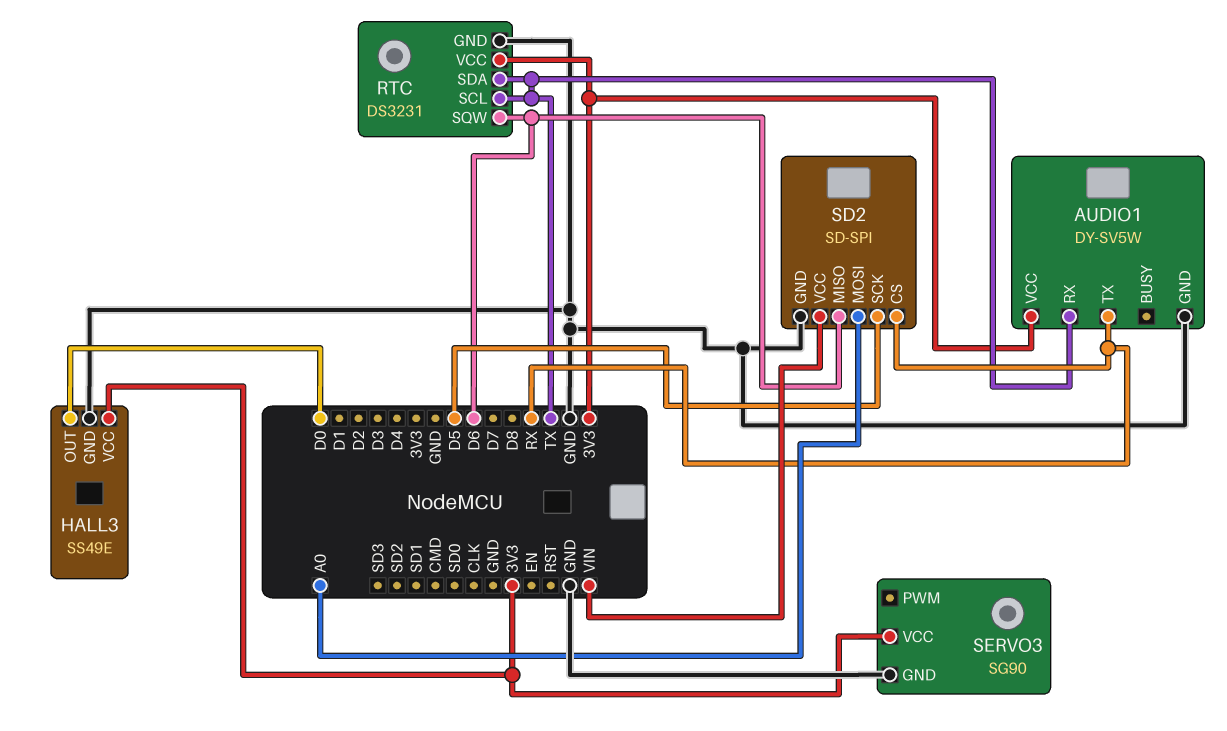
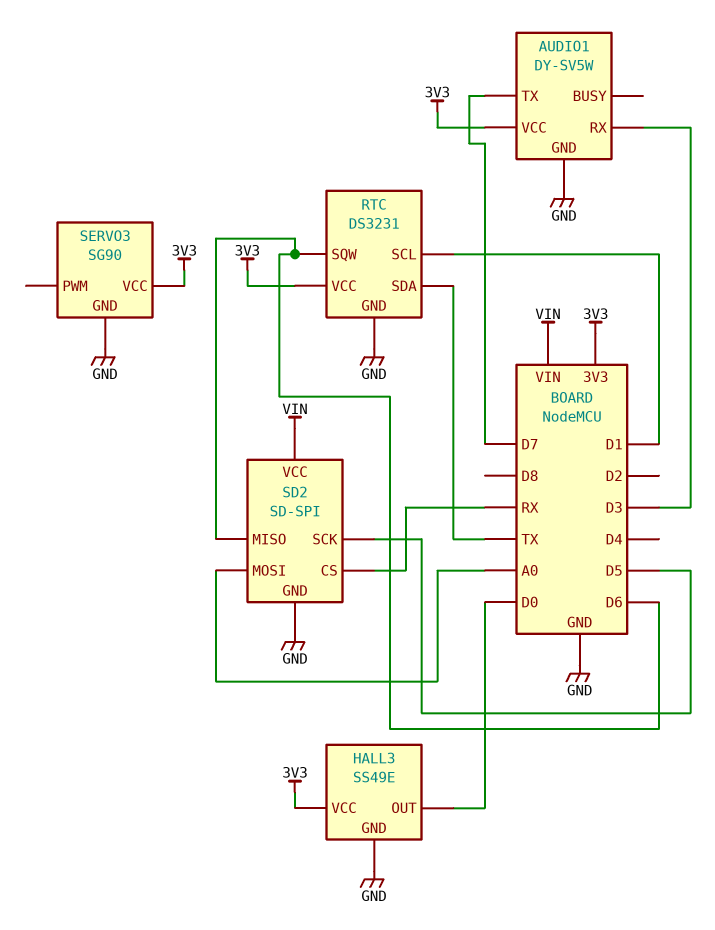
AUDIO1 pin RX: TX -> D3
AUDIO1 pin TX: RX -> D7
RTC pin SCL: TX -> D1

